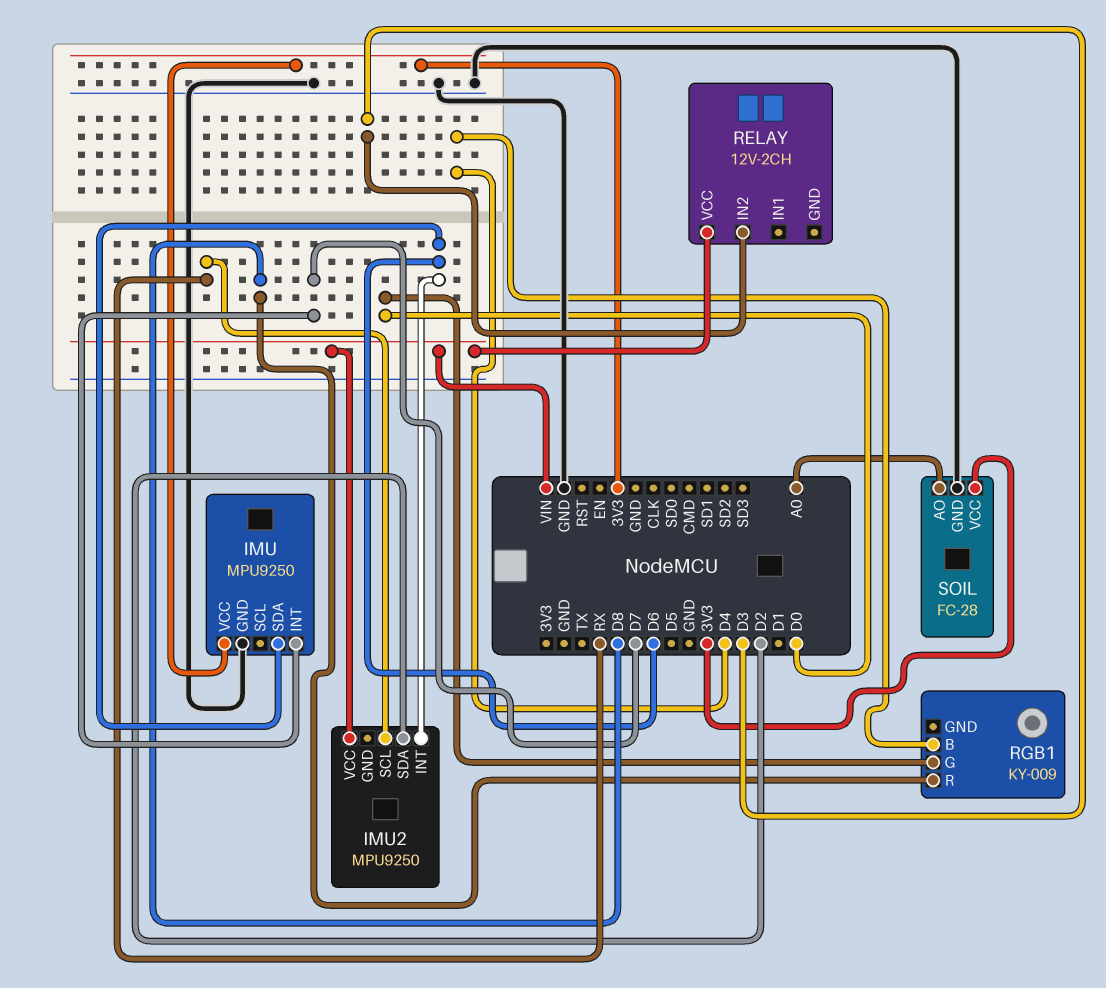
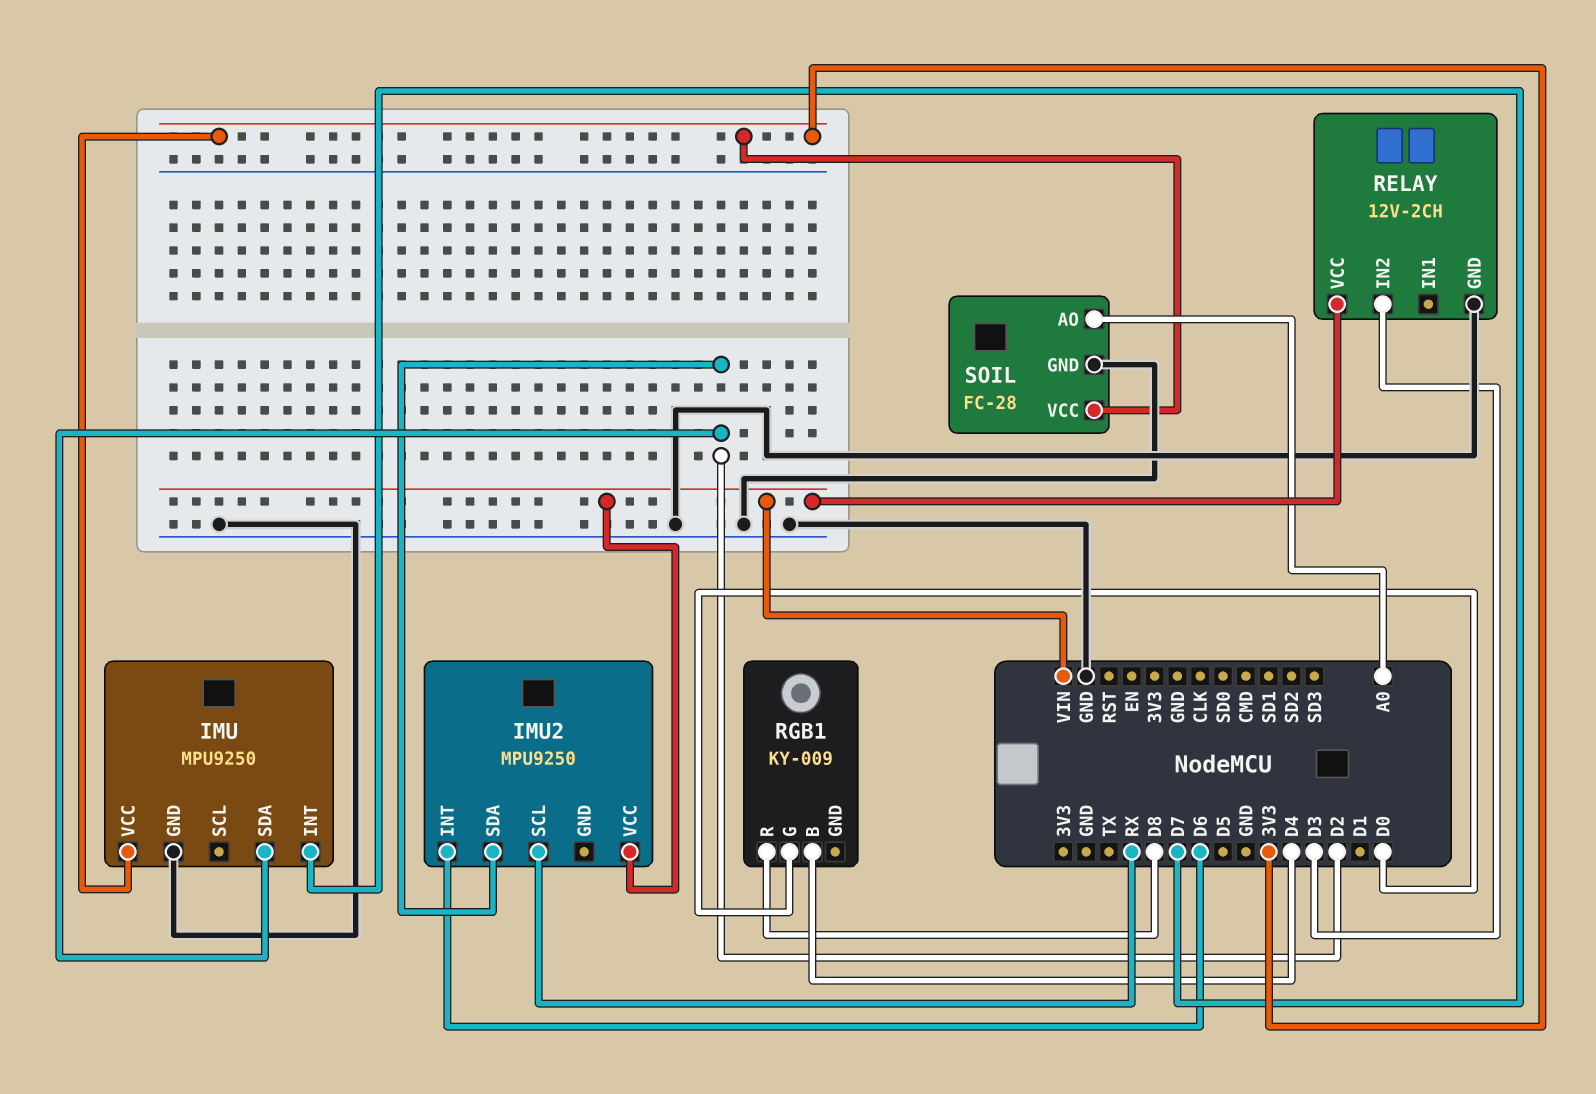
IMU pin SDA: D6 -> D2
RELAY pin GND: none -> GND

